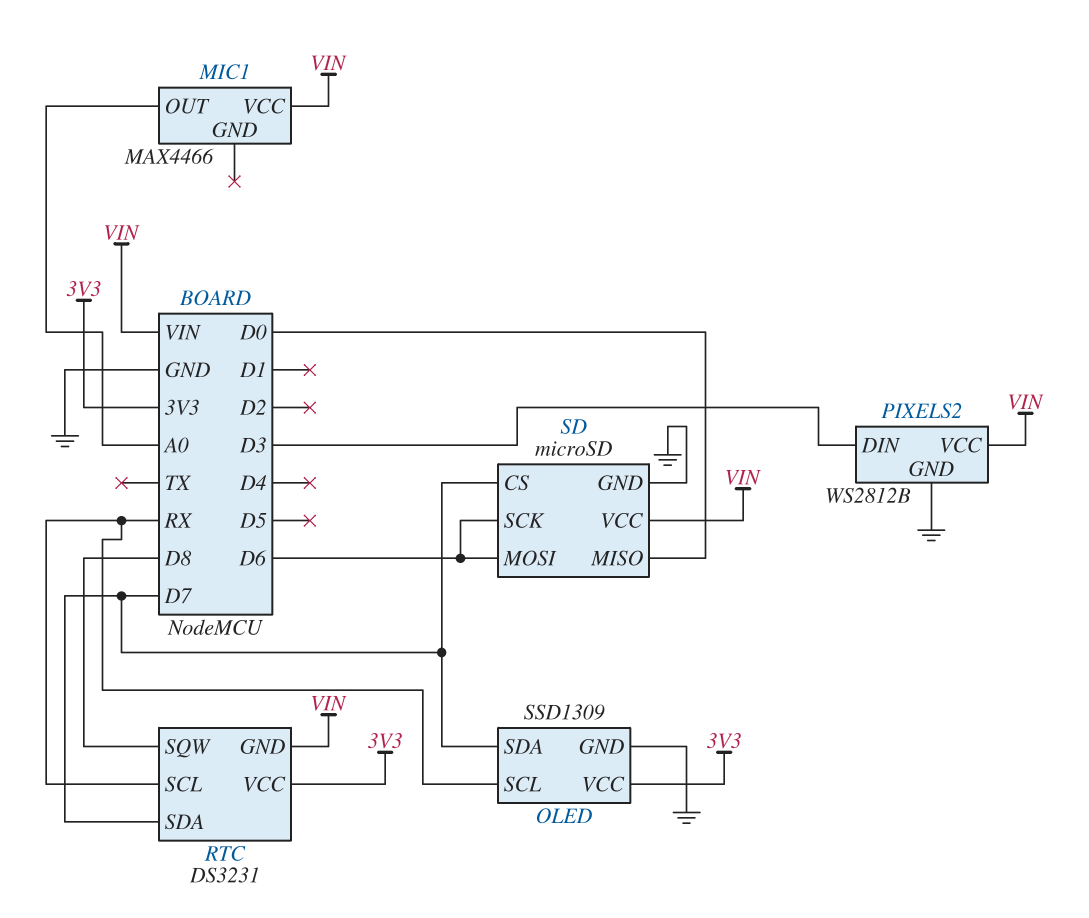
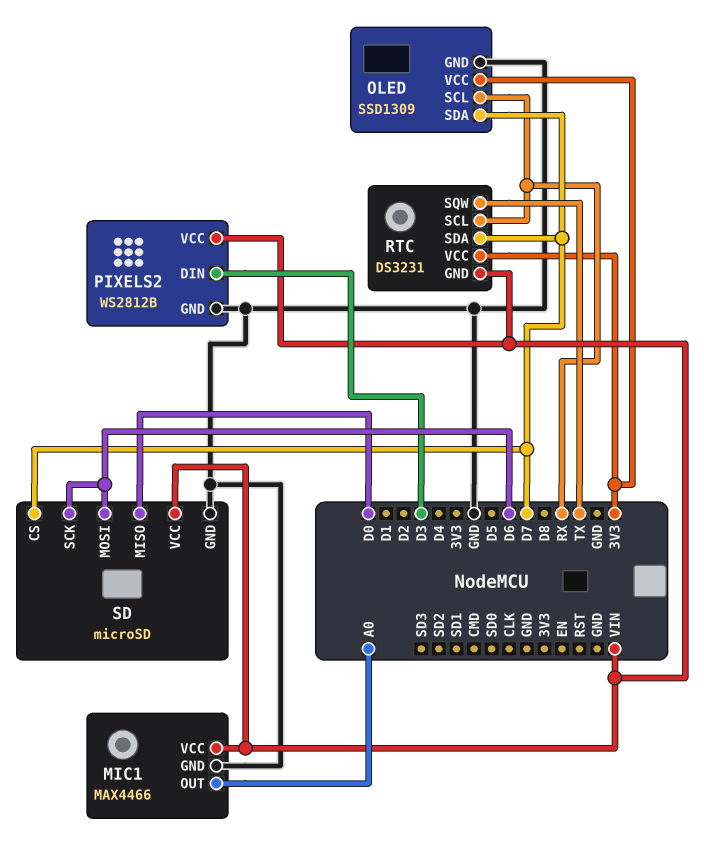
MIC1 pin GND: none -> GND
RTC pin SQW: D8 -> TX

